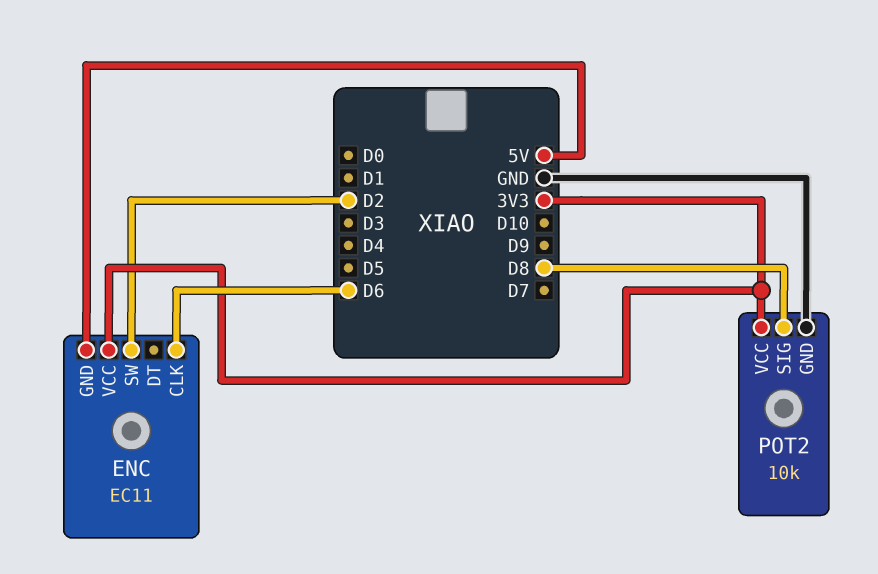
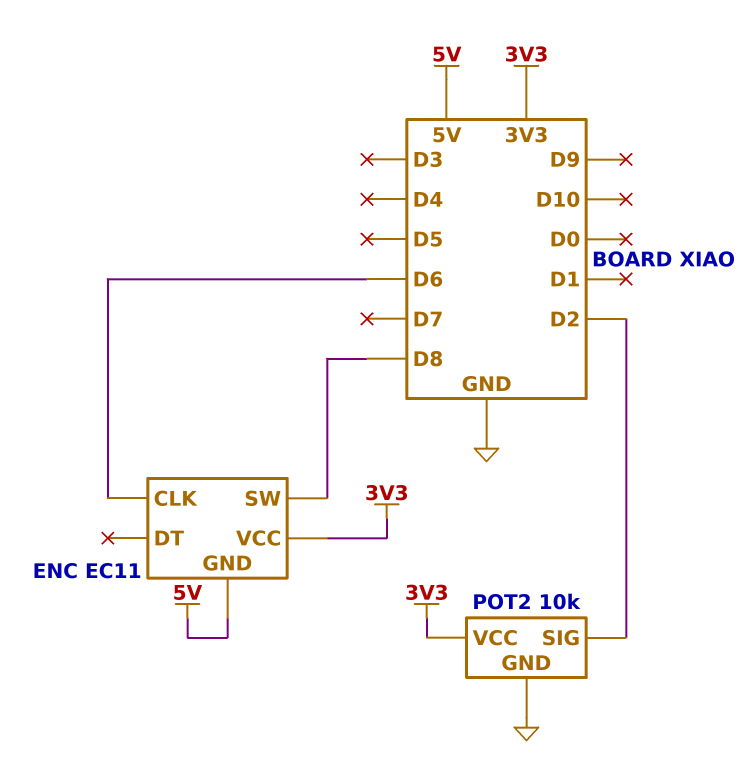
ENC pin SW: D2 -> D8
POT2 pin SIG: D8 -> D2

